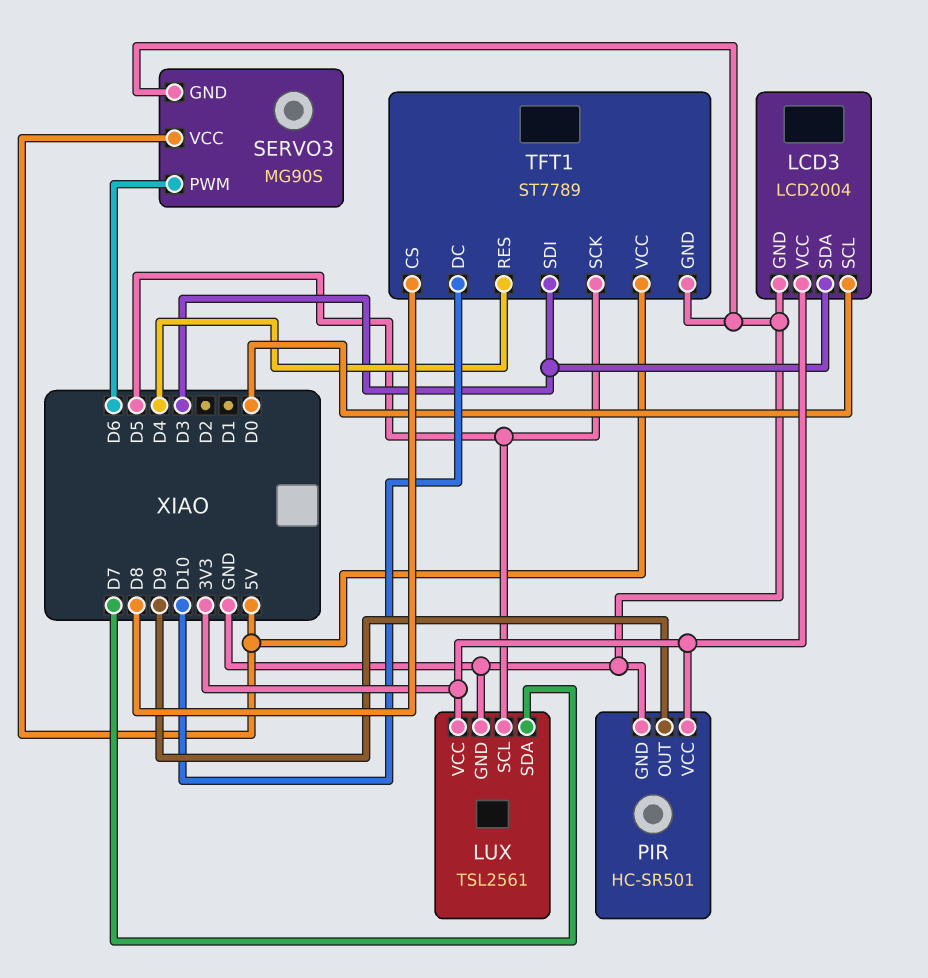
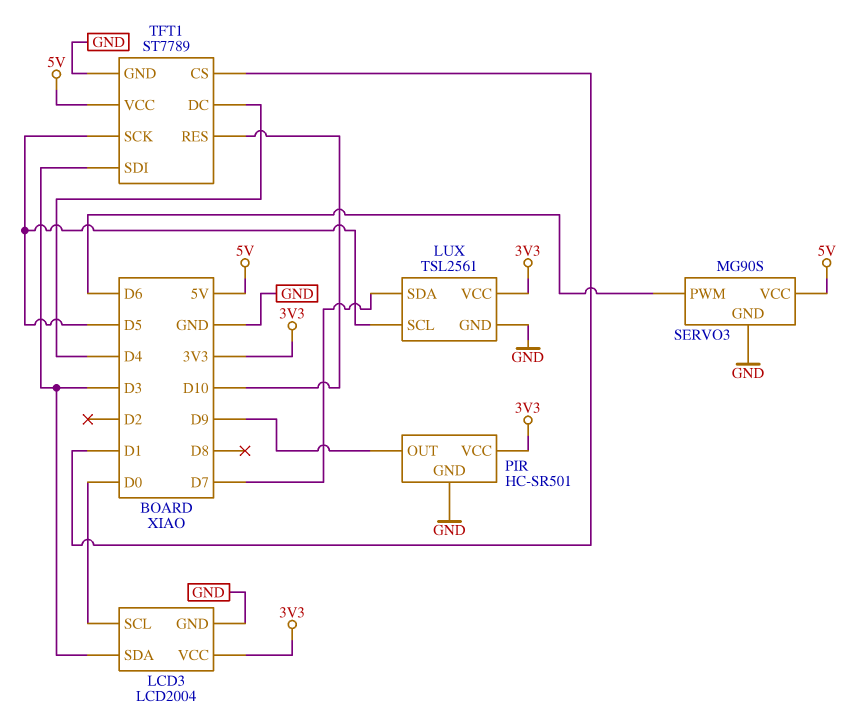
TFT1 pin CS: D8 -> D1
TFT1 pin DC: D10 -> D4
TFT1 pin RES: D4 -> D10

